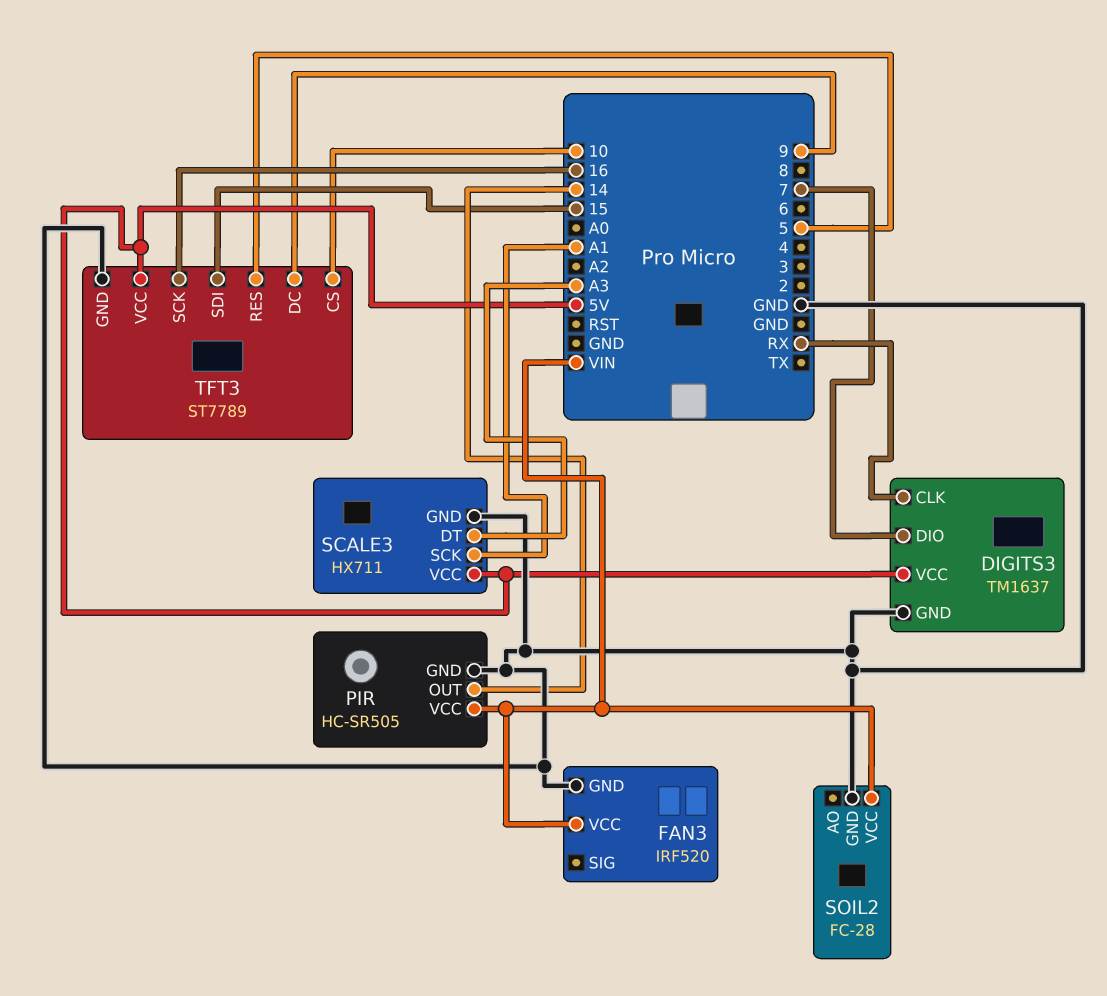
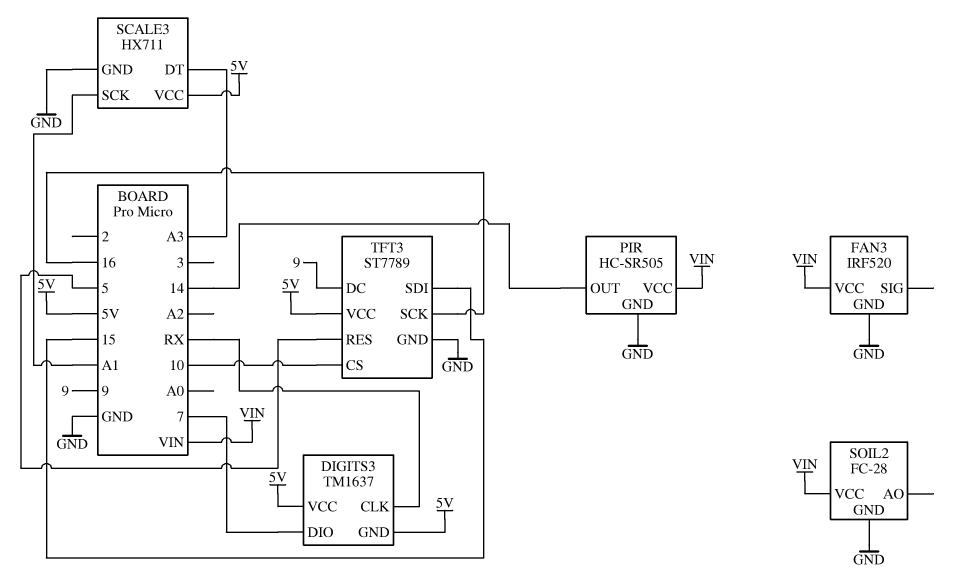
DIGITS3 pin GND: GND -> 5V

